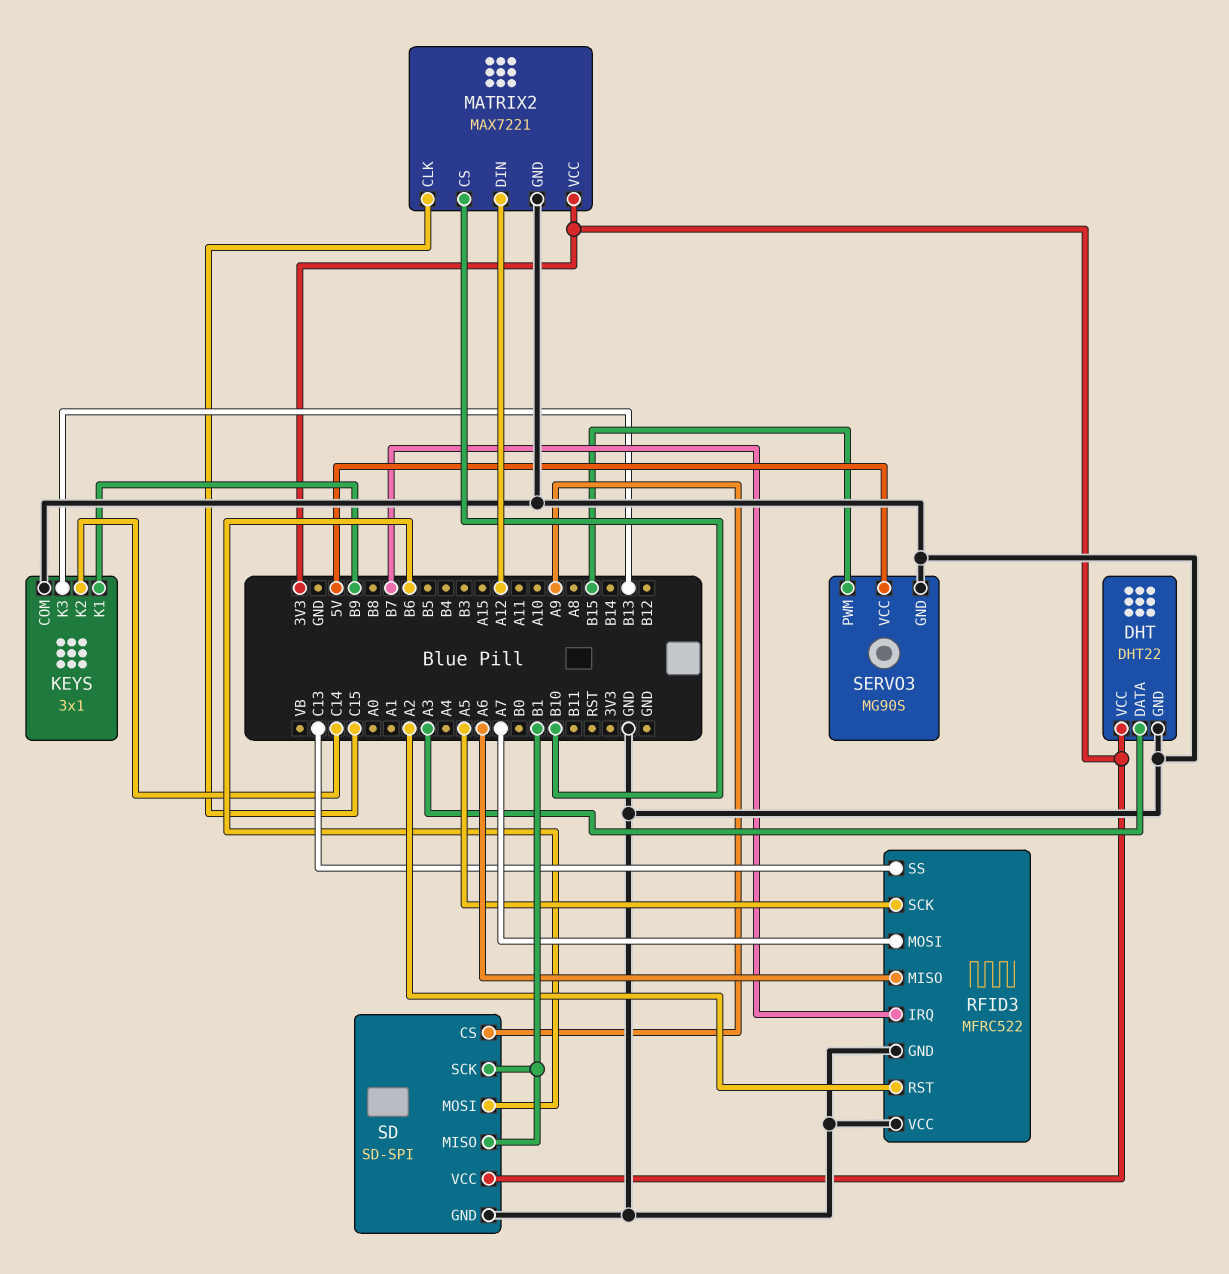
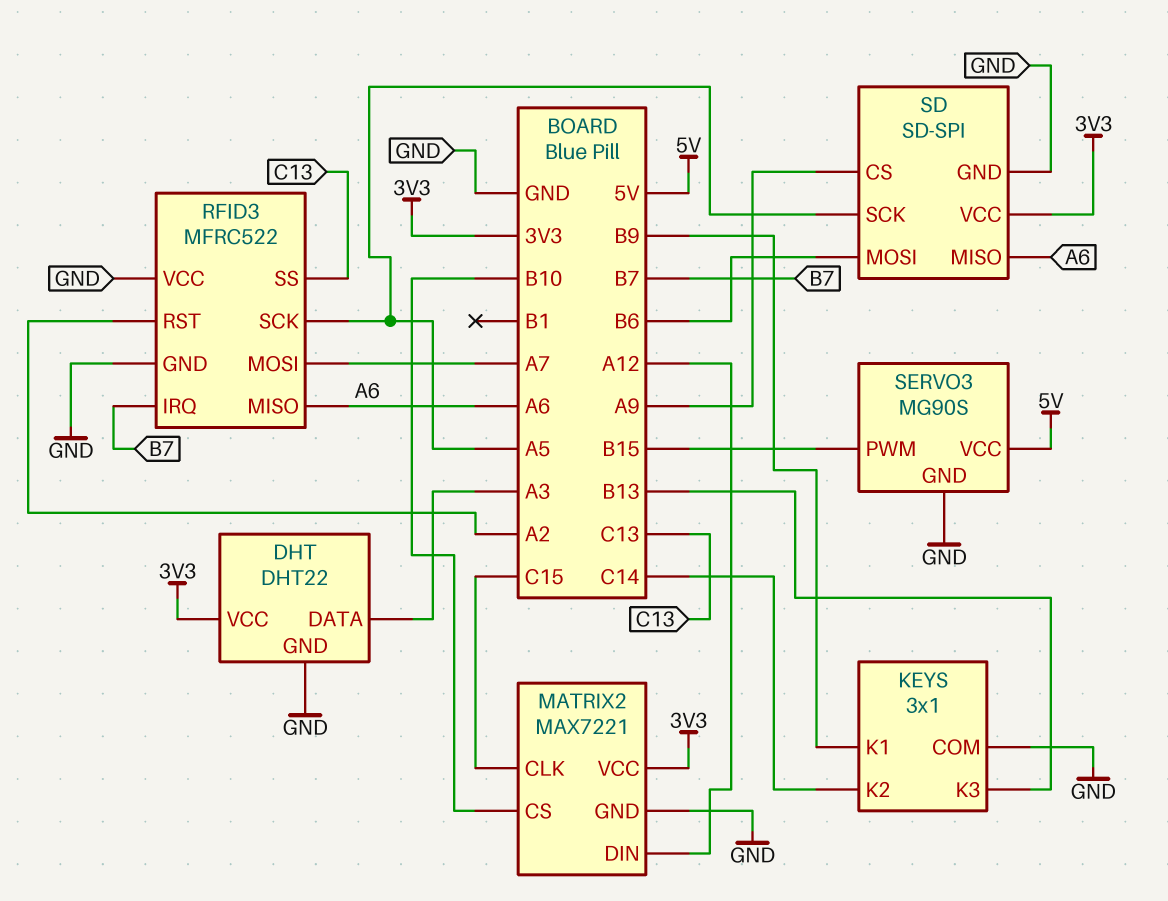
SD pin MISO: B1 -> A6
SD pin SCK: B1 -> A5

